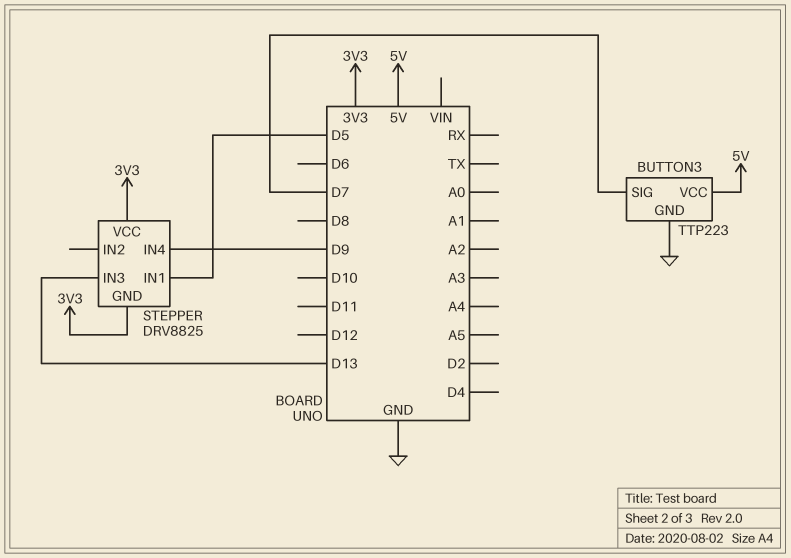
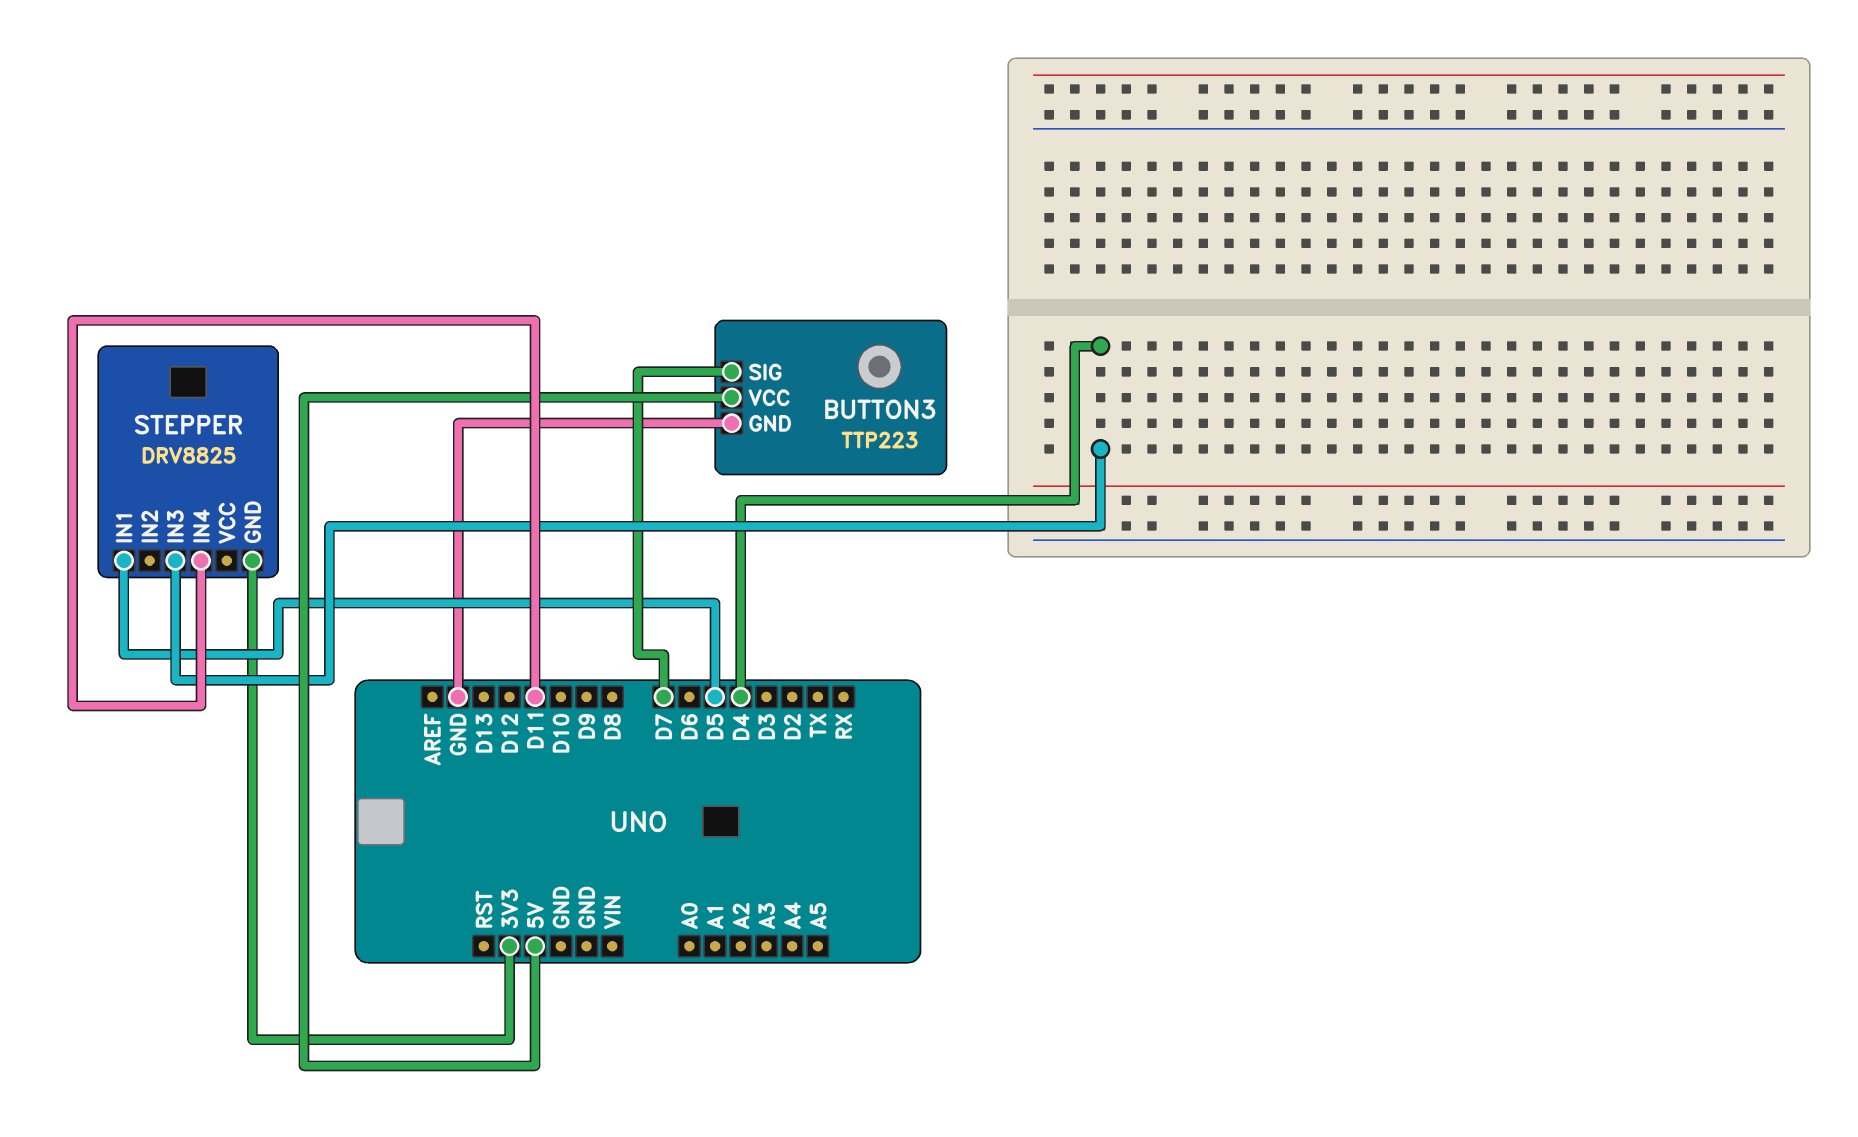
STEPPER pin IN3: D13 -> D4
STEPPER pin IN4: D9 -> D11
STEPPER pin VCC: 3V3 -> none

